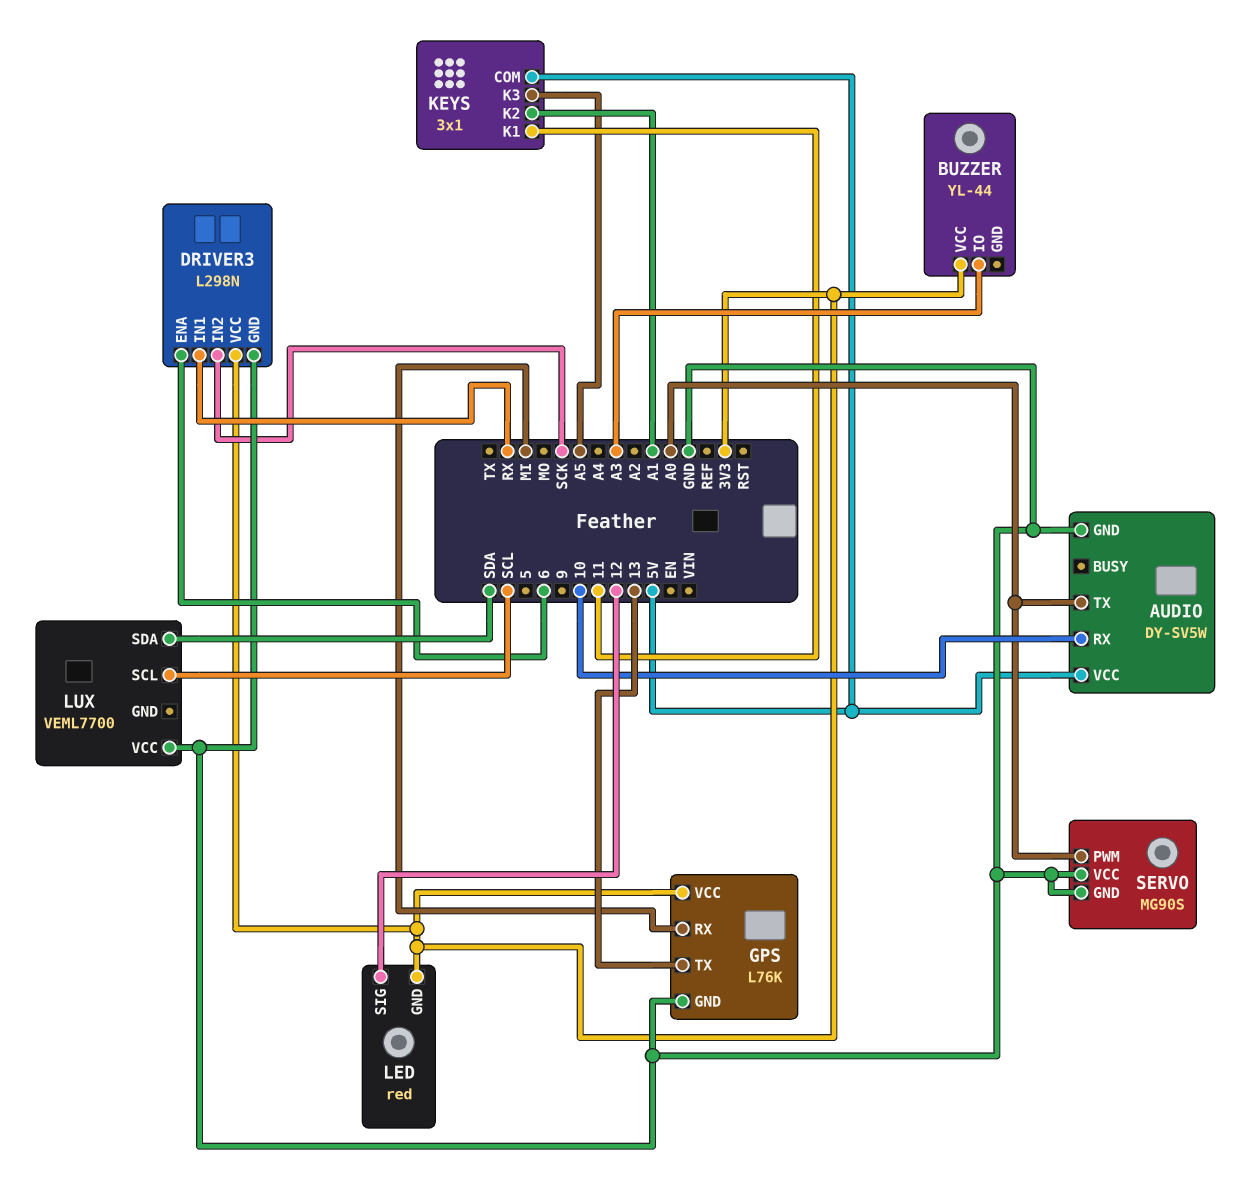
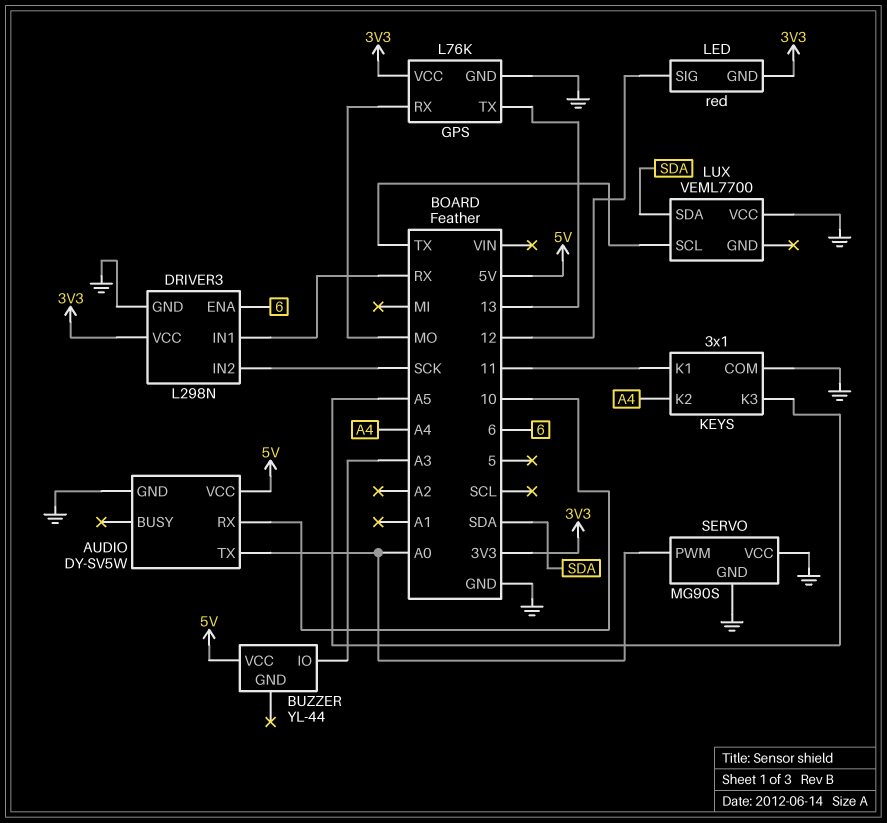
BUZZER pin VCC: 3V3 -> 5V
GPS pin RX: MI -> MO
KEYS pin COM: 5V -> GND
KEYS pin K2: A1 -> A4
LUX pin SCL: SCL -> TX

